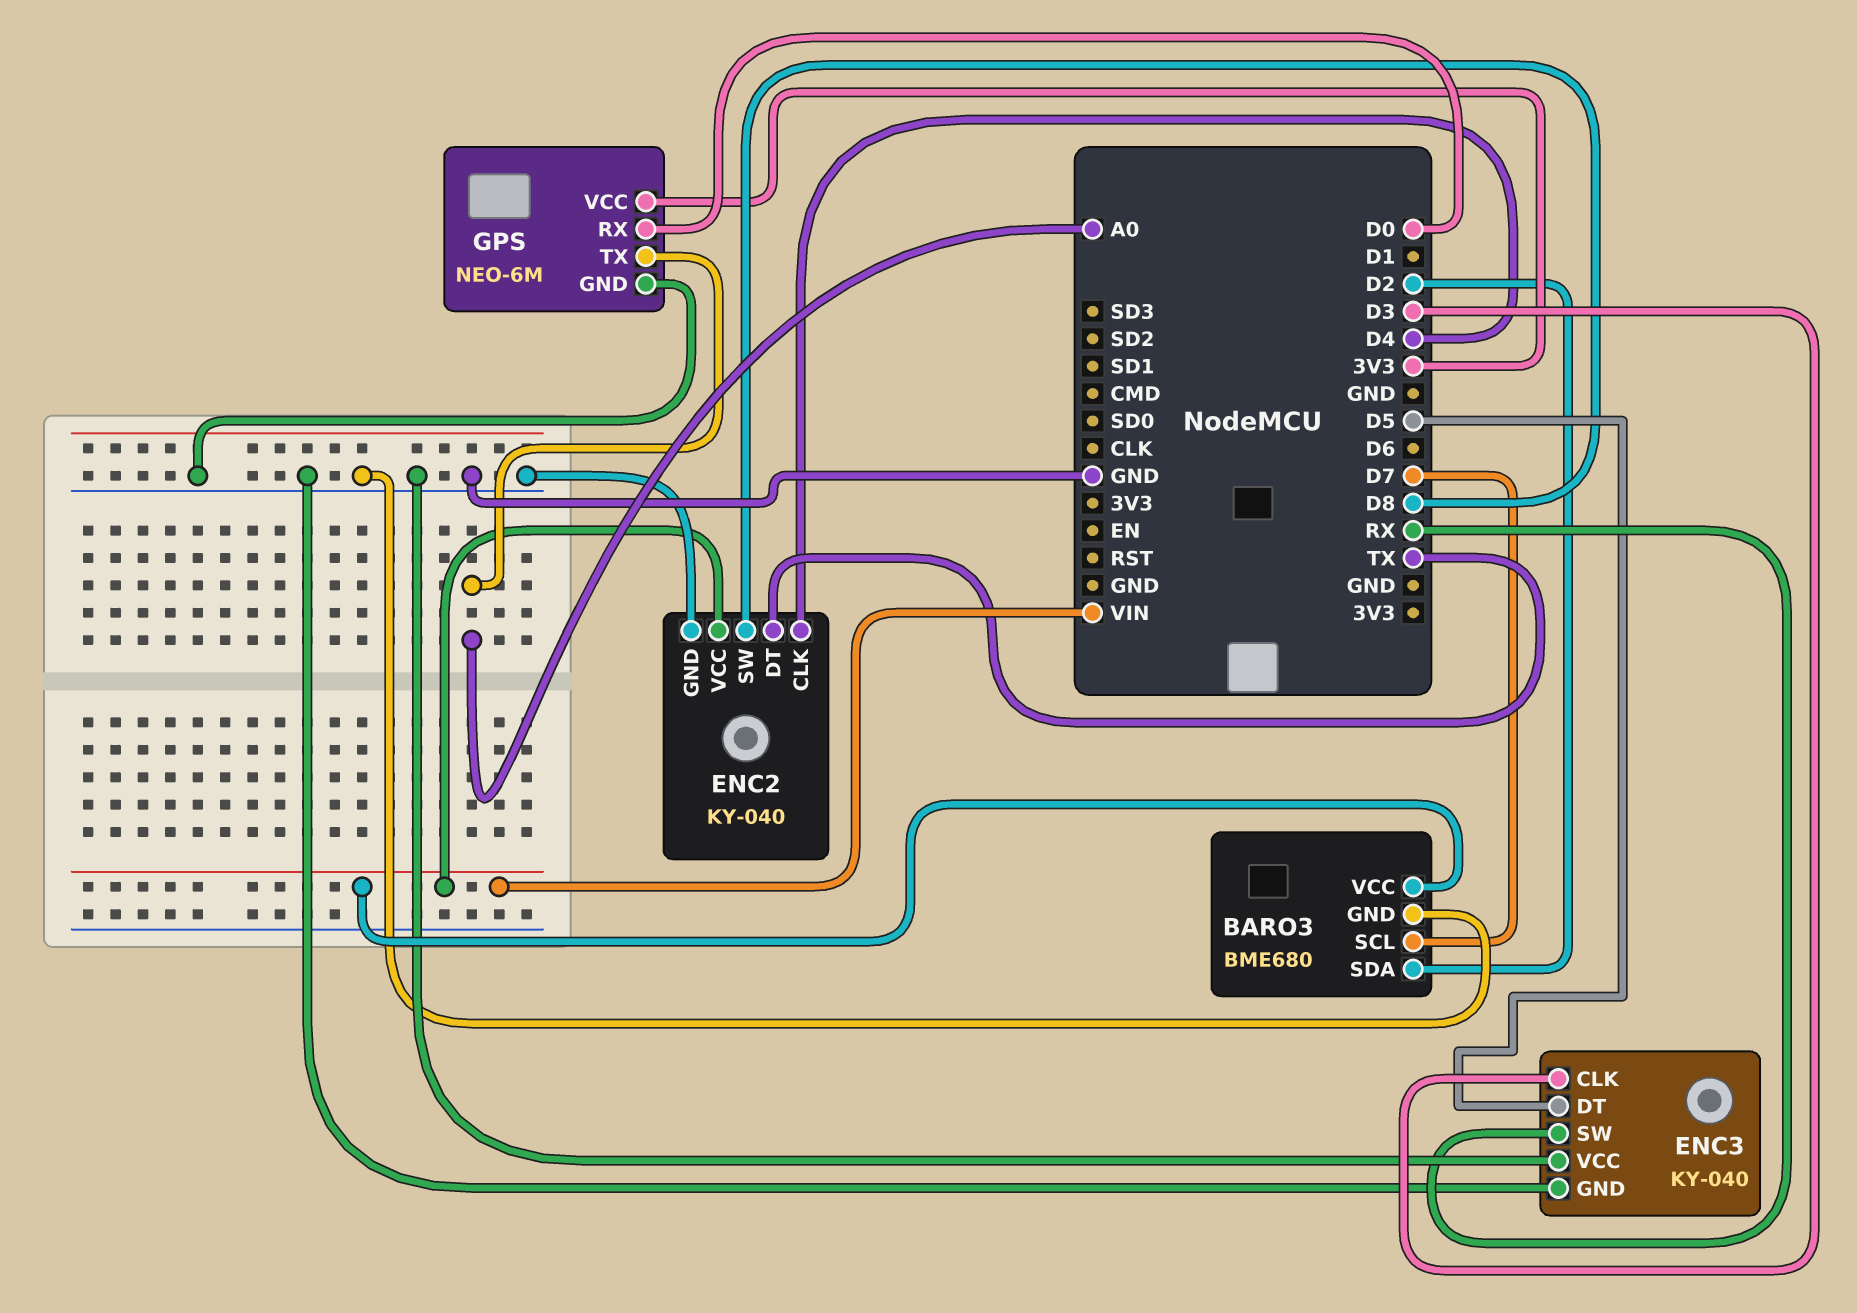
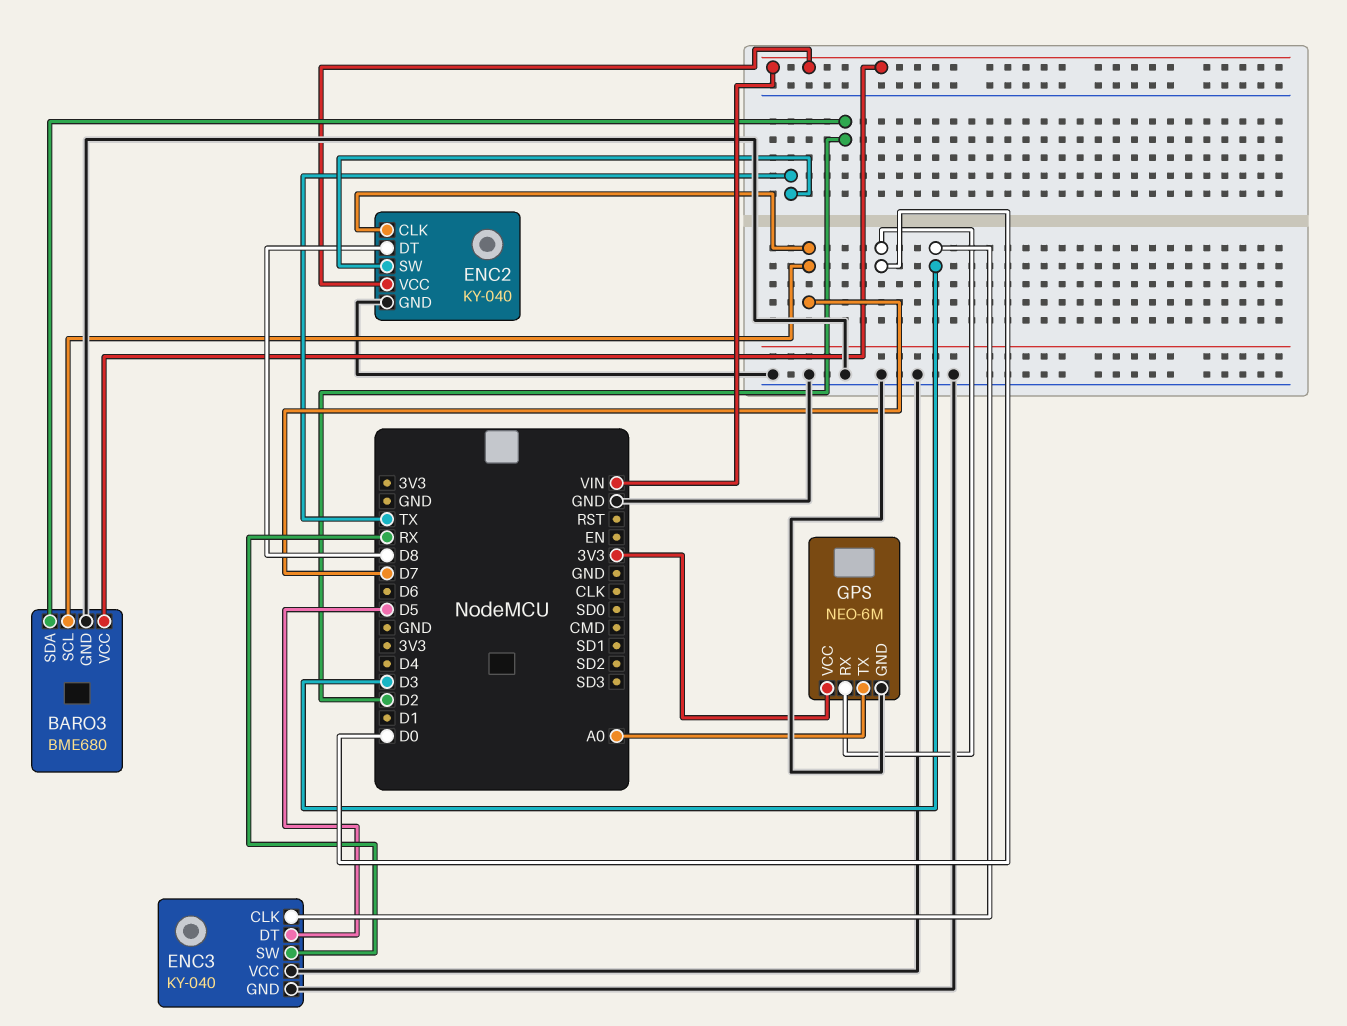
ENC2 pin CLK: D4 -> D7
ENC2 pin DT: TX -> D8
ENC2 pin SW: D8 -> TX

